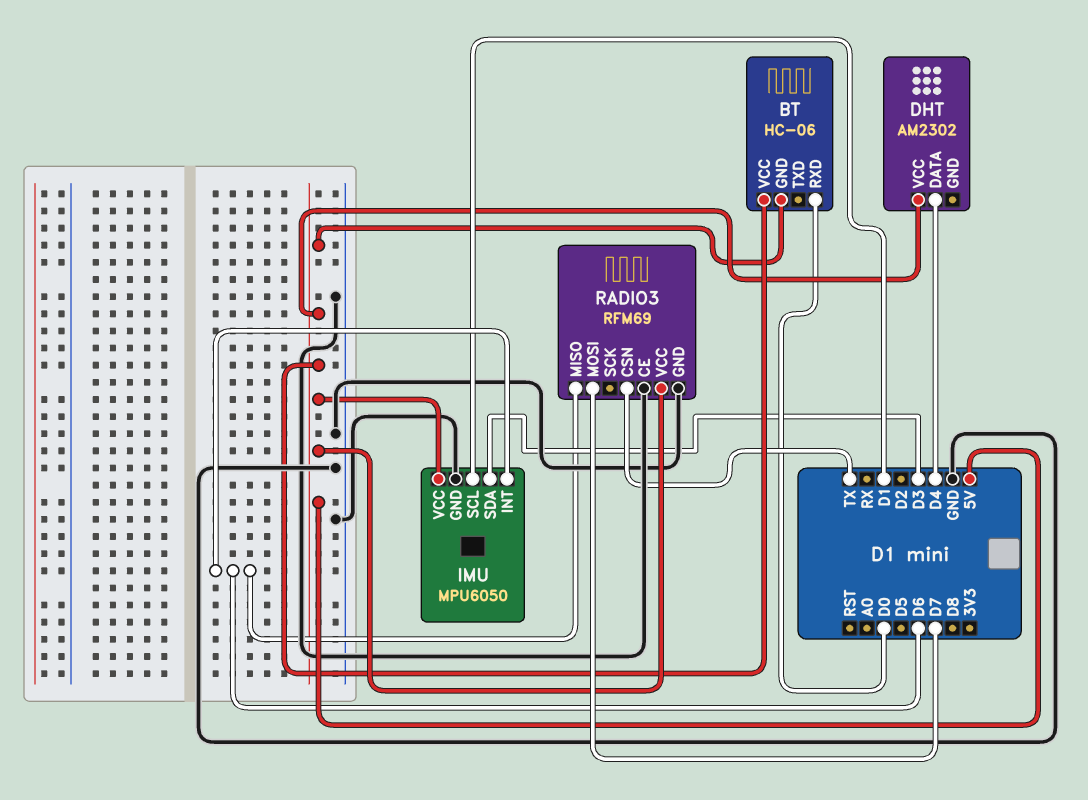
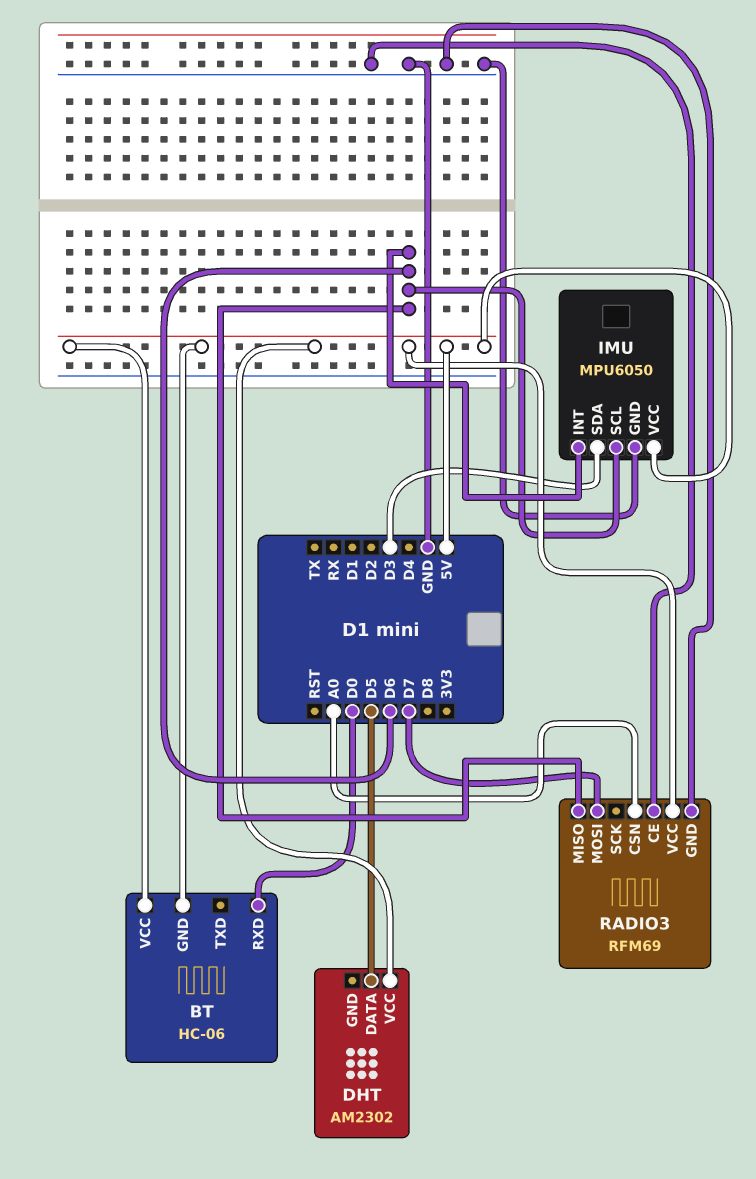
DHT pin DATA: D4 -> D5
IMU pin SCL: D1 -> D6
RADIO3 pin CSN: TX -> A0

